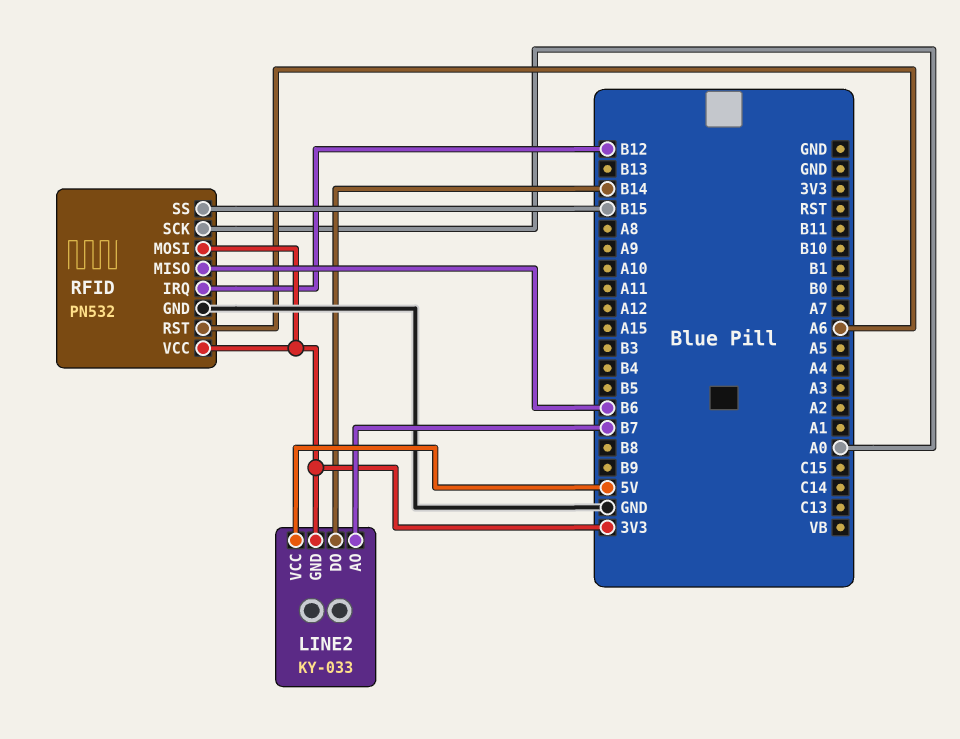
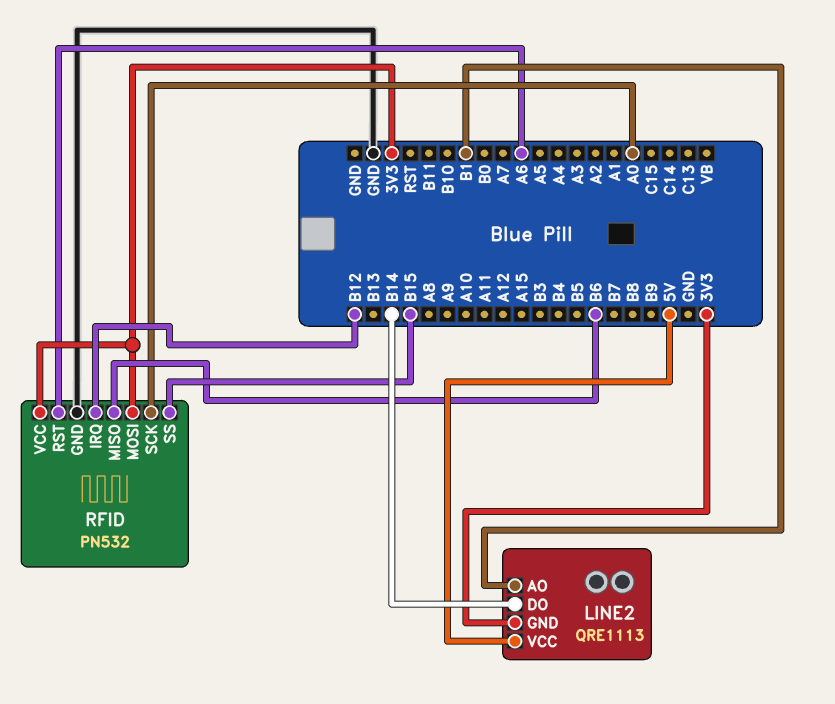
LINE2: KY-033 -> QRE1113
LINE2 pin AO: B7 -> B1

